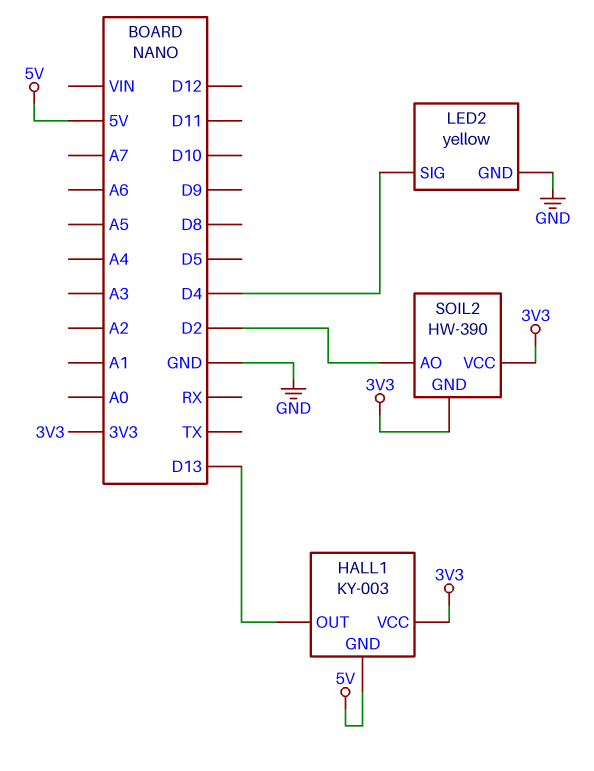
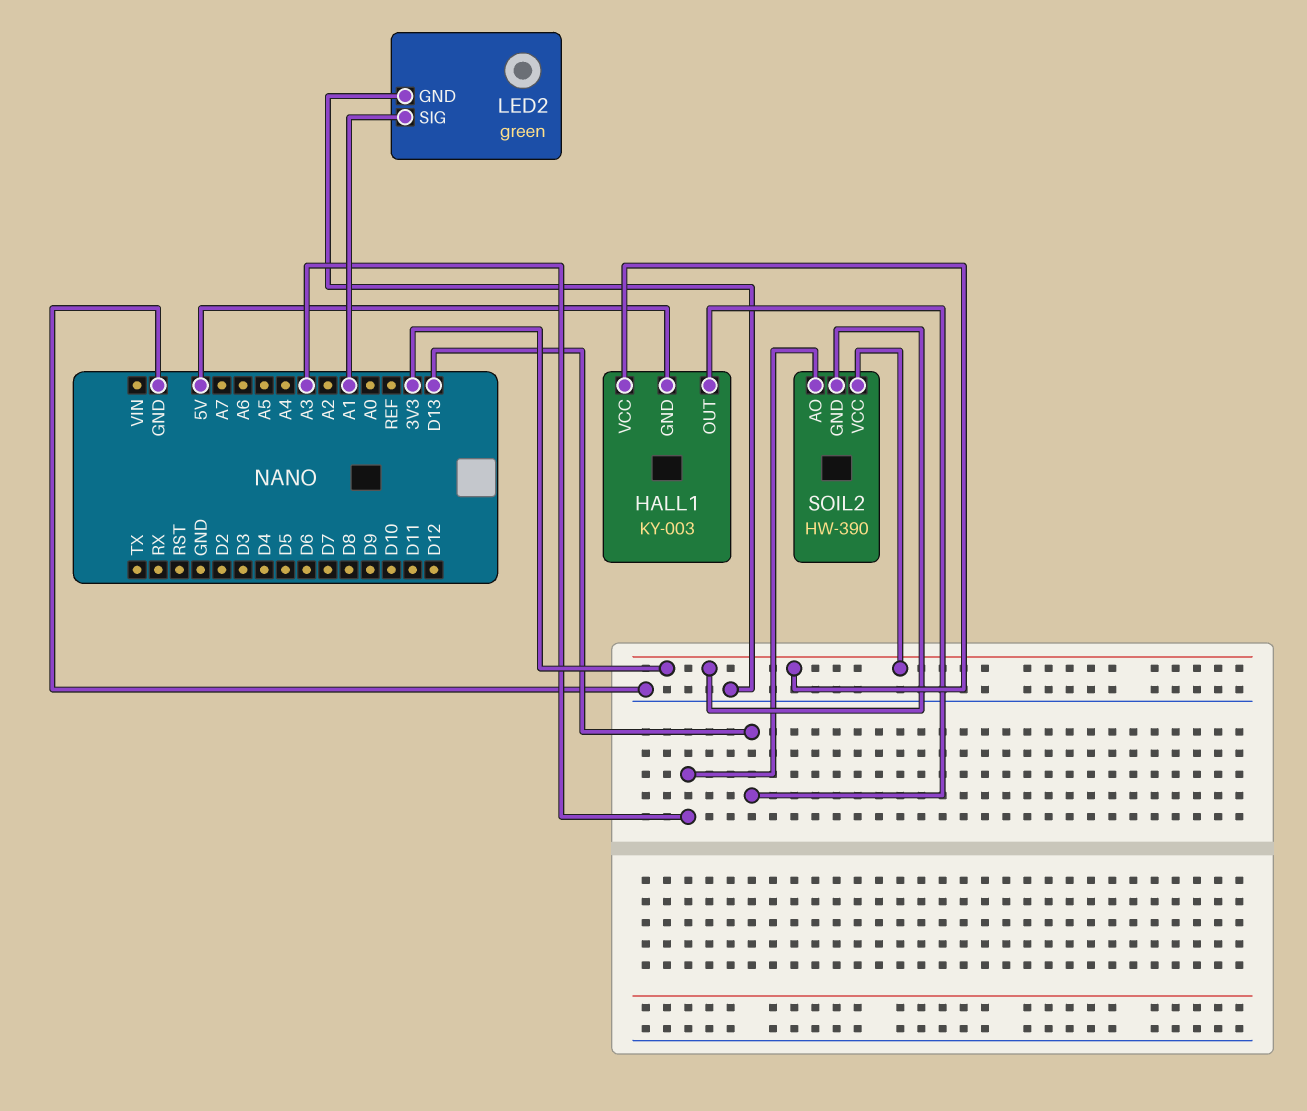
LED2: yellow -> green
LED2 pin SIG: D4 -> A1
SOIL2 pin AO: D2 -> A3

